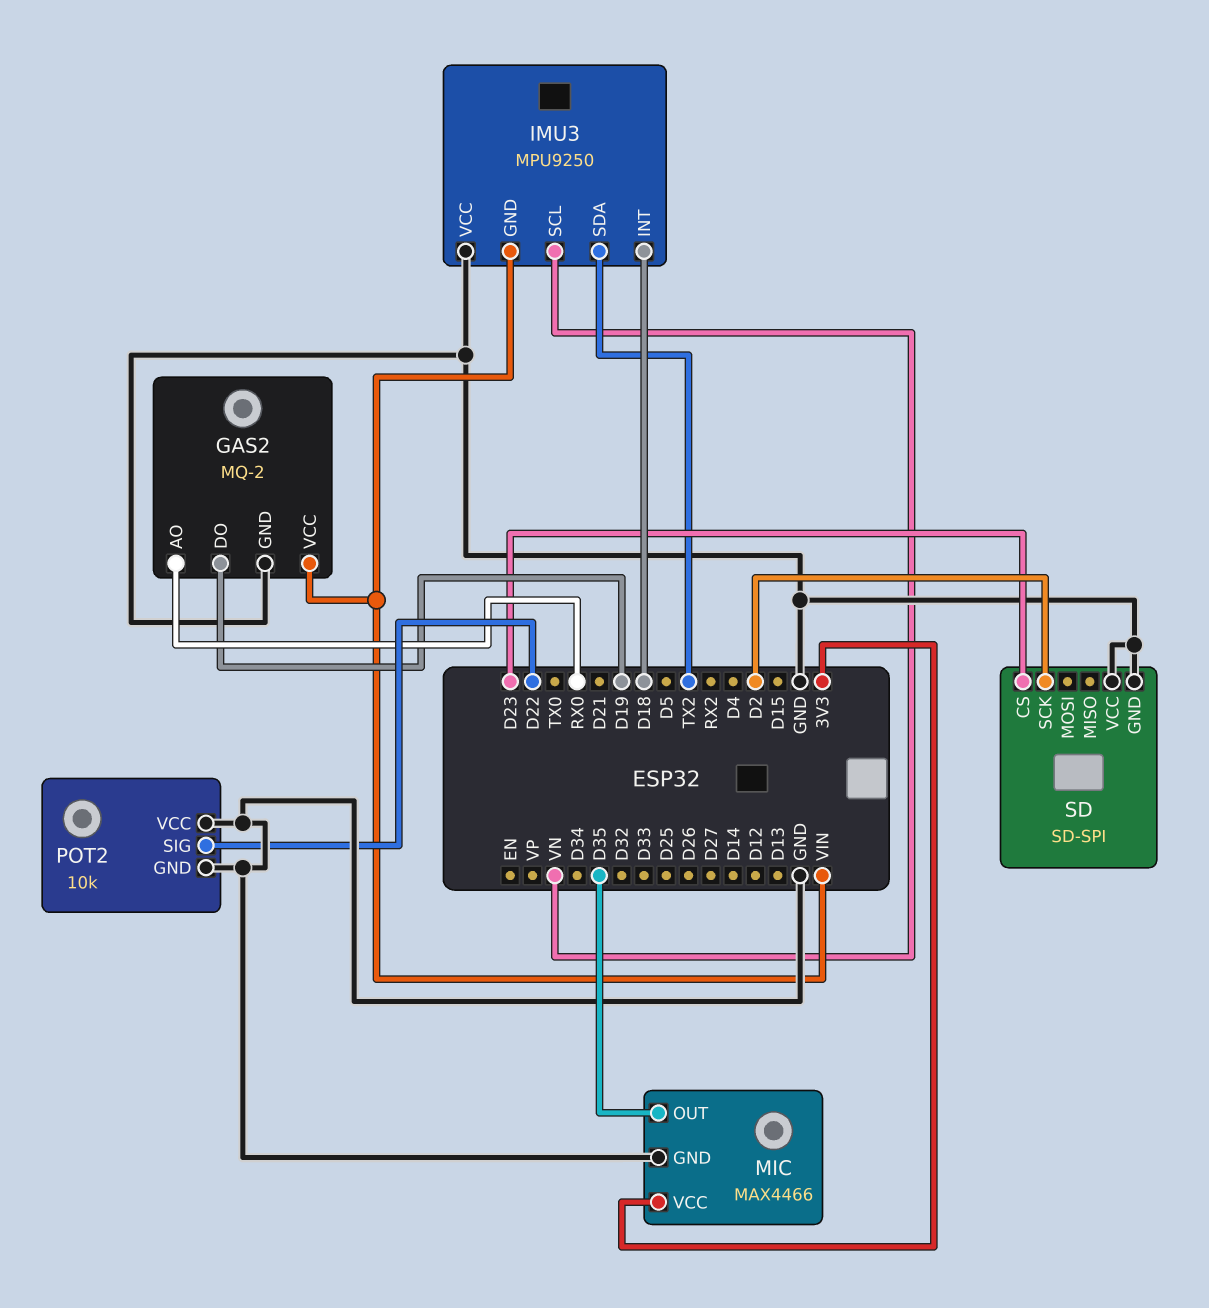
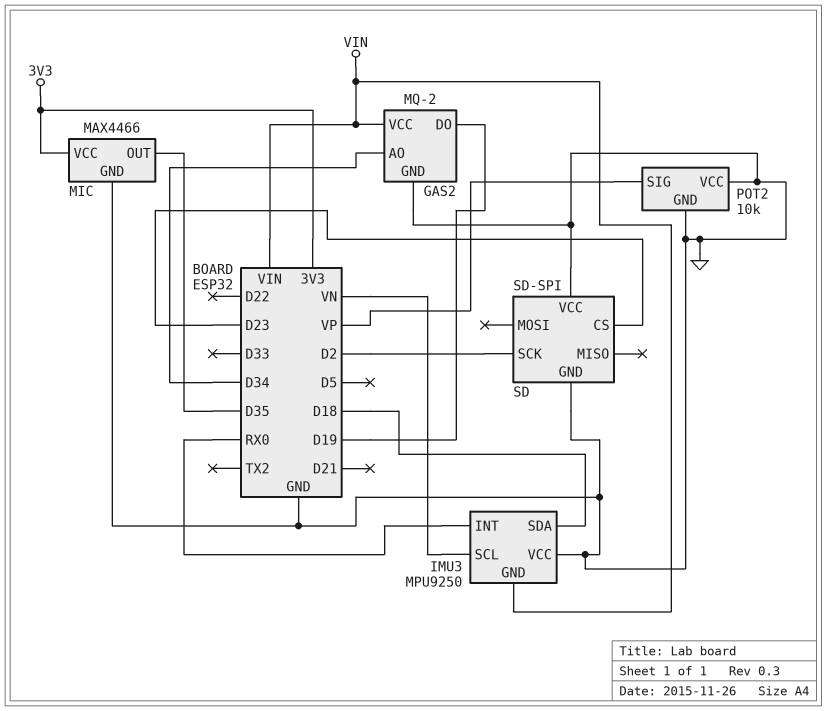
GAS2 pin AO: RX0 -> D34
IMU3 pin INT: D18 -> RX0
IMU3 pin SDA: TX2 -> D18
POT2 pin SIG: D22 -> VP

